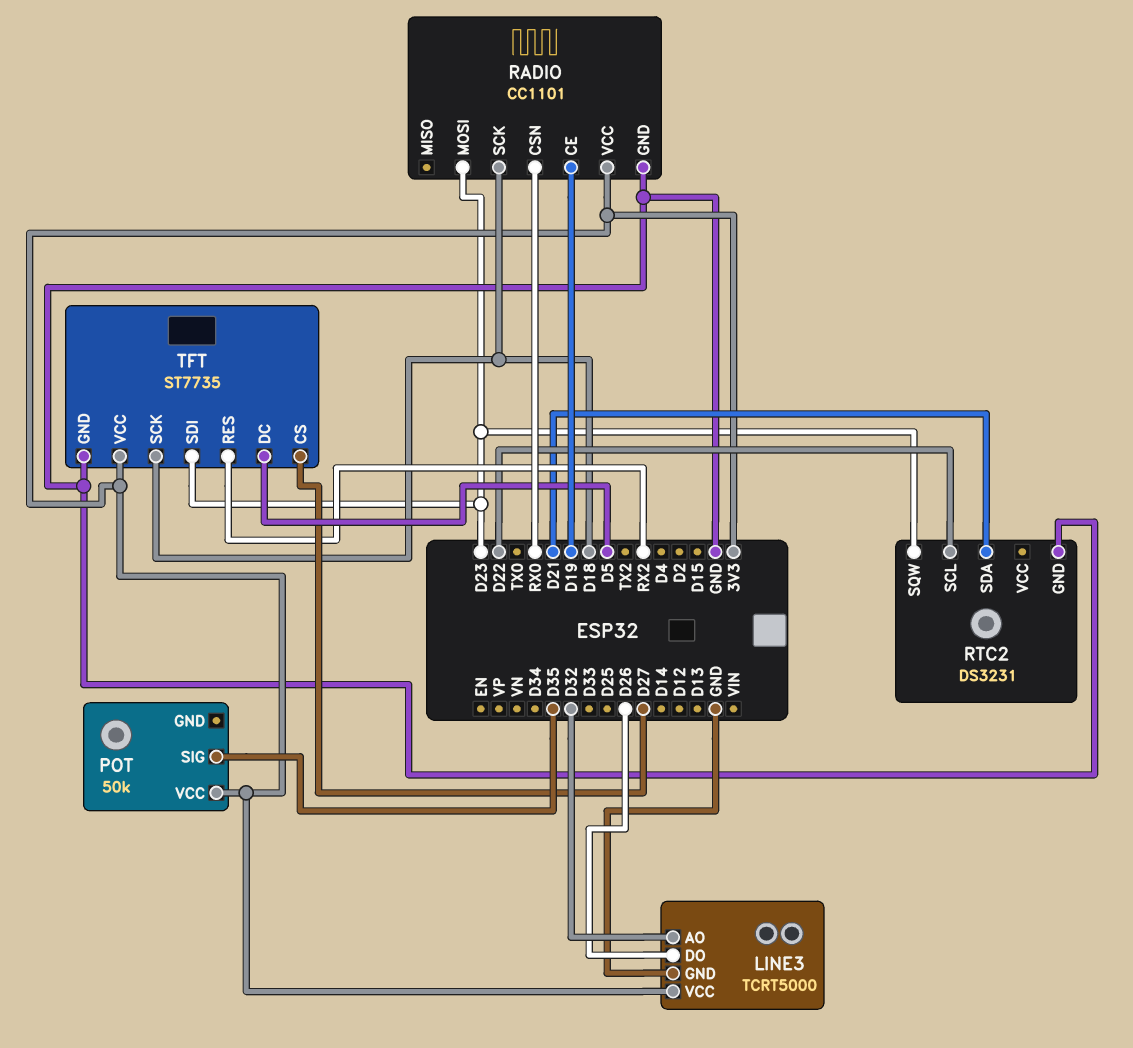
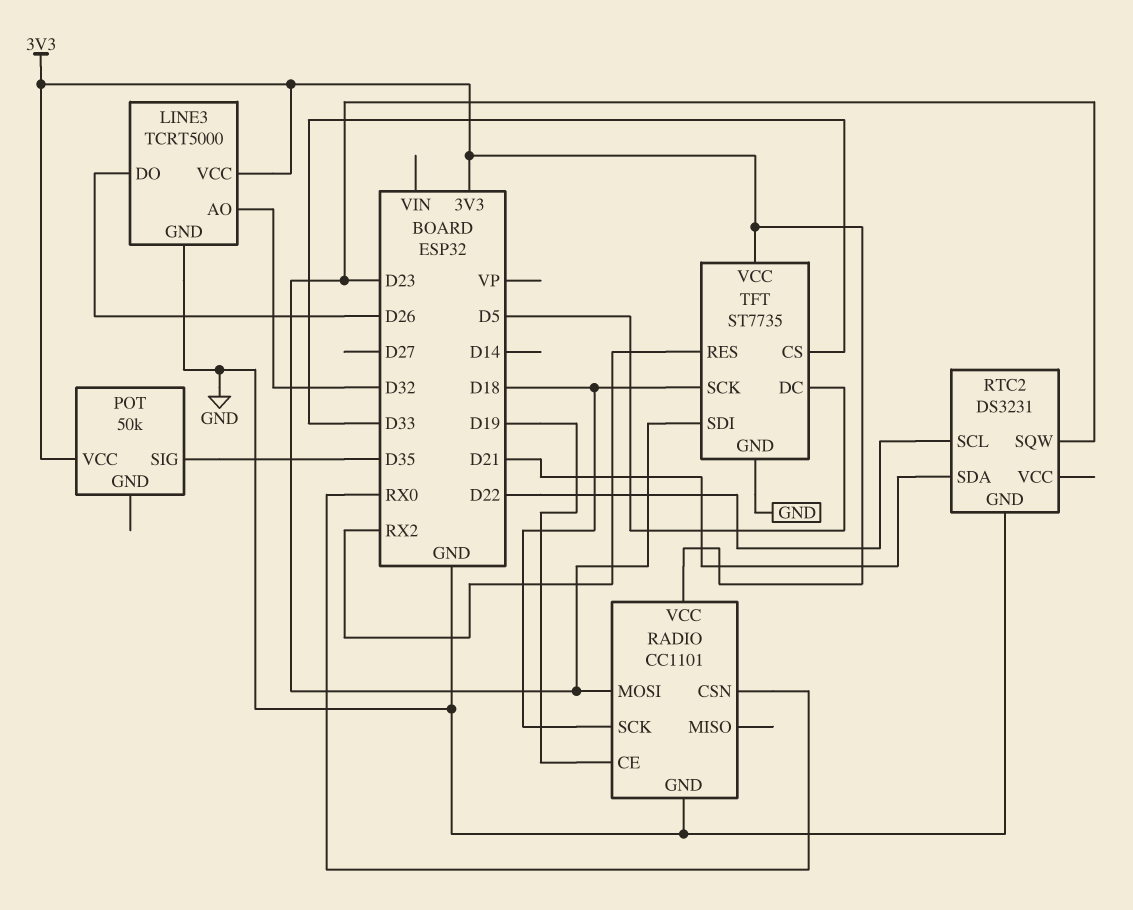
TFT pin CS: D27 -> D33

